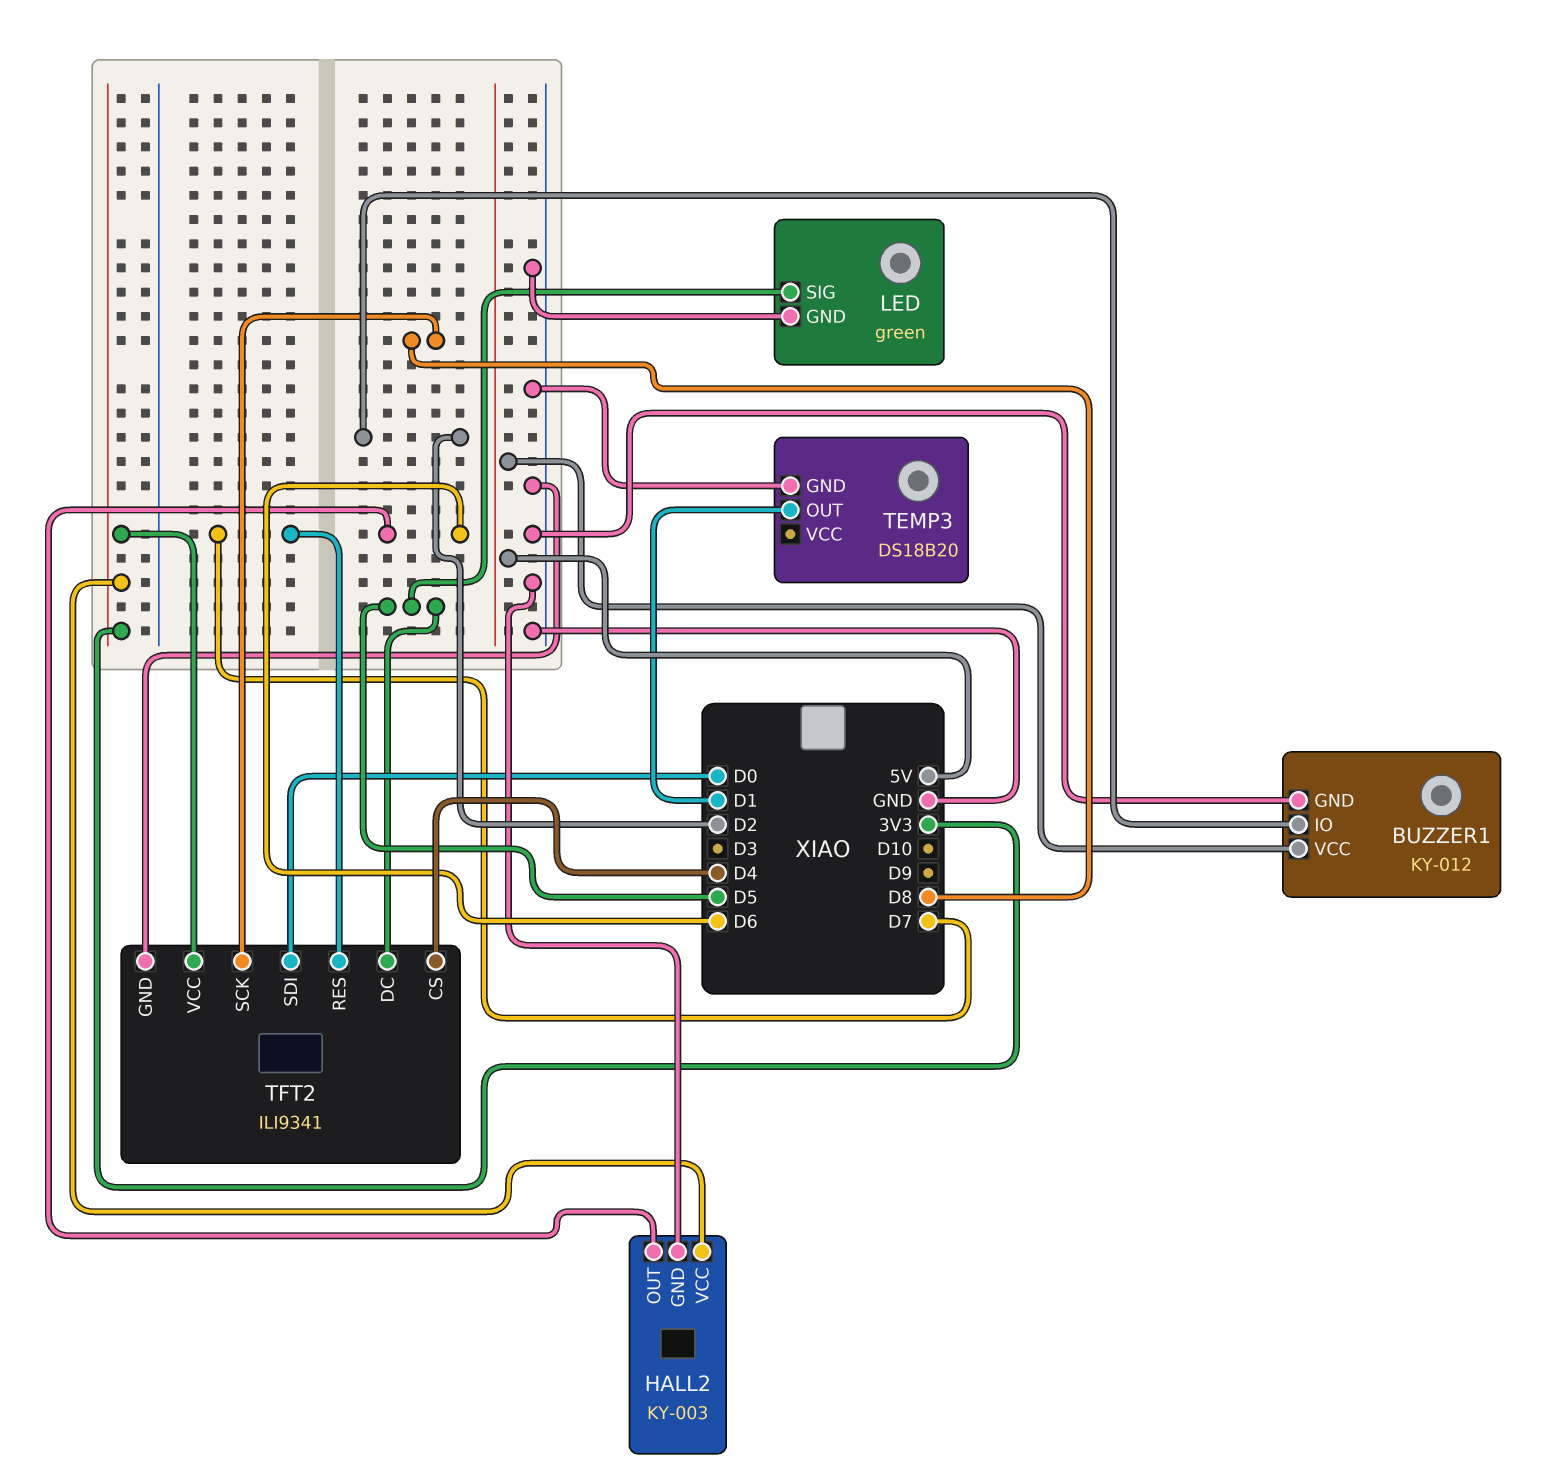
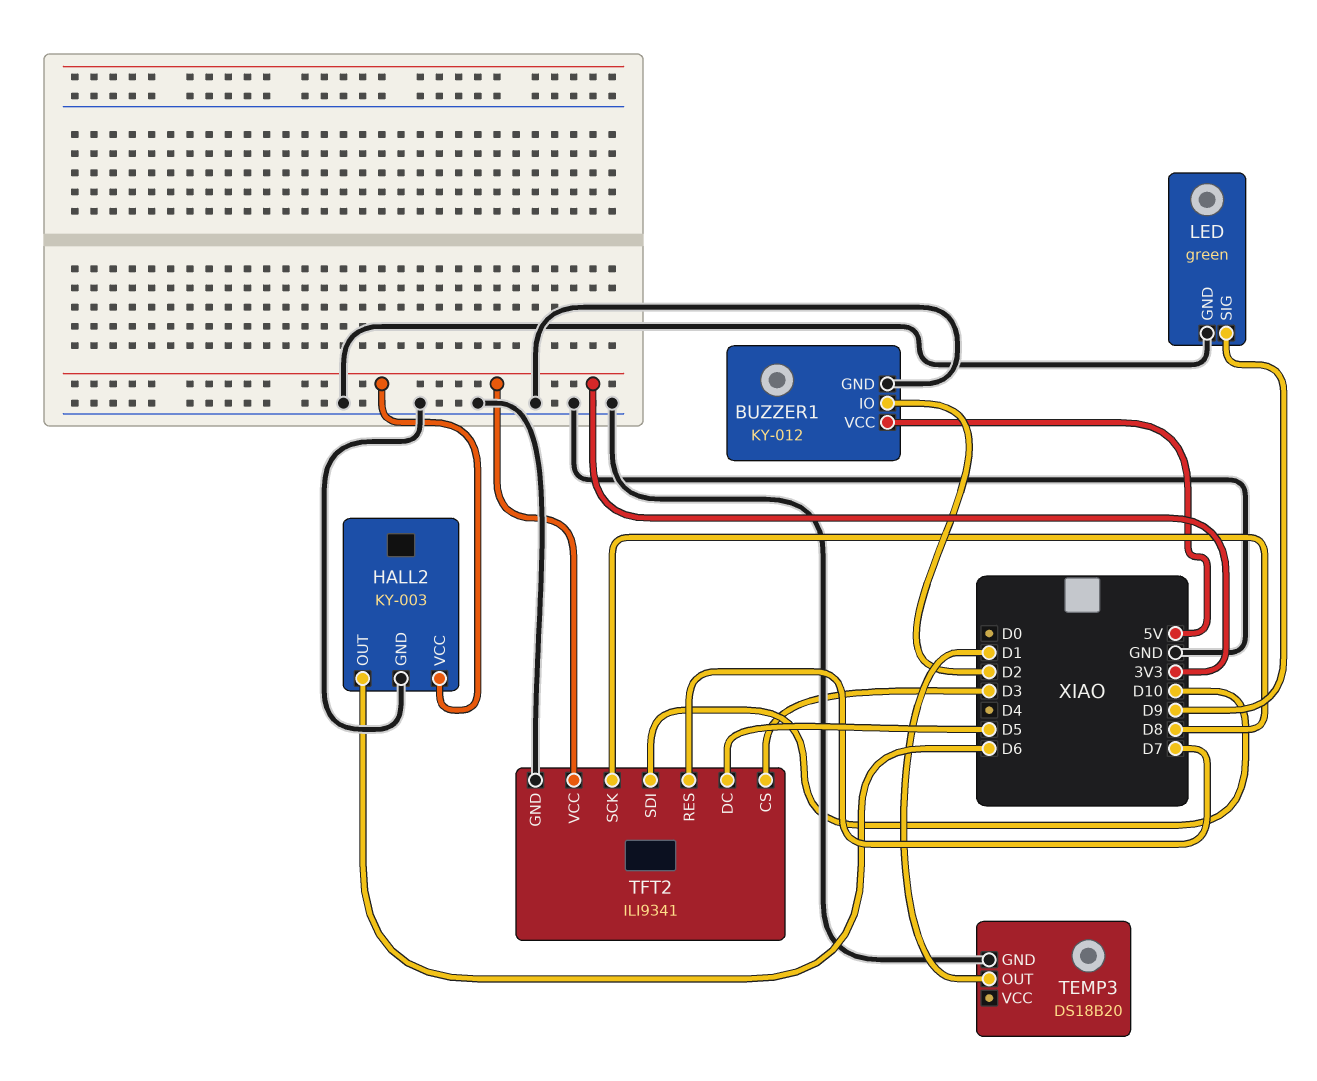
LED pin SIG: D5 -> D9
TFT2 pin CS: D4 -> D3
TFT2 pin SDI: D0 -> D10

